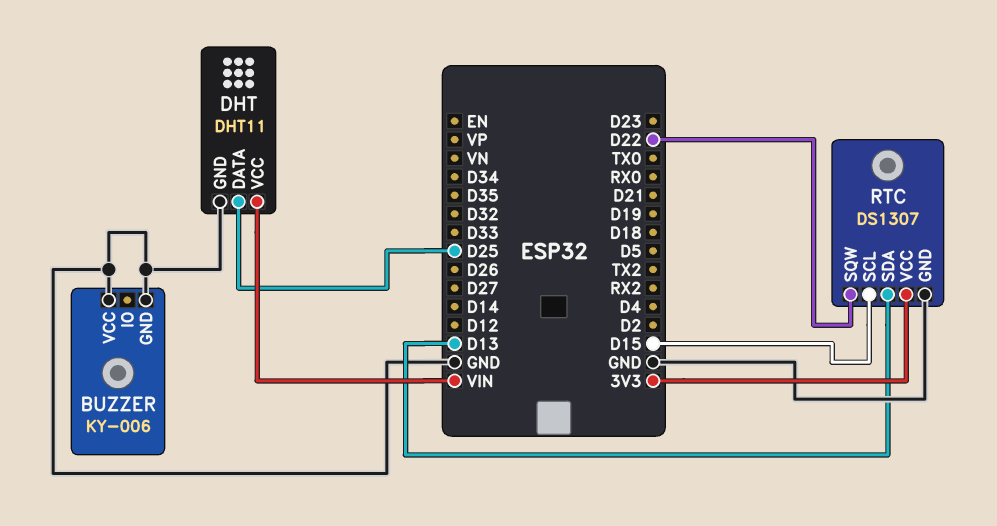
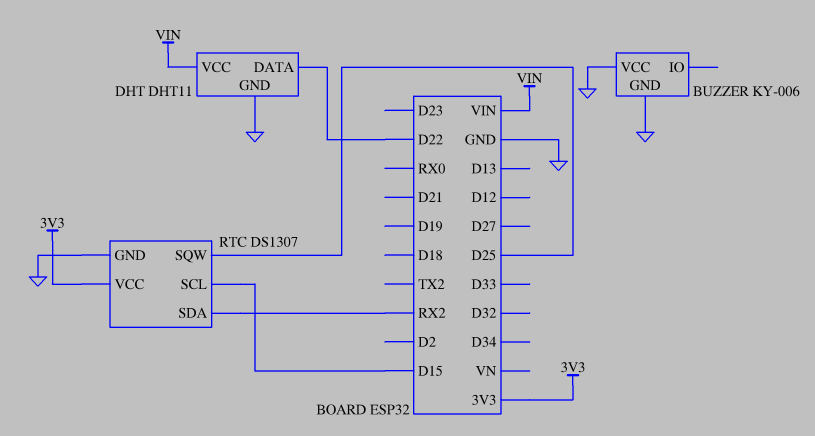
DHT pin DATA: D25 -> D22
RTC pin SDA: D13 -> RX2
RTC pin SQW: D22 -> D25

